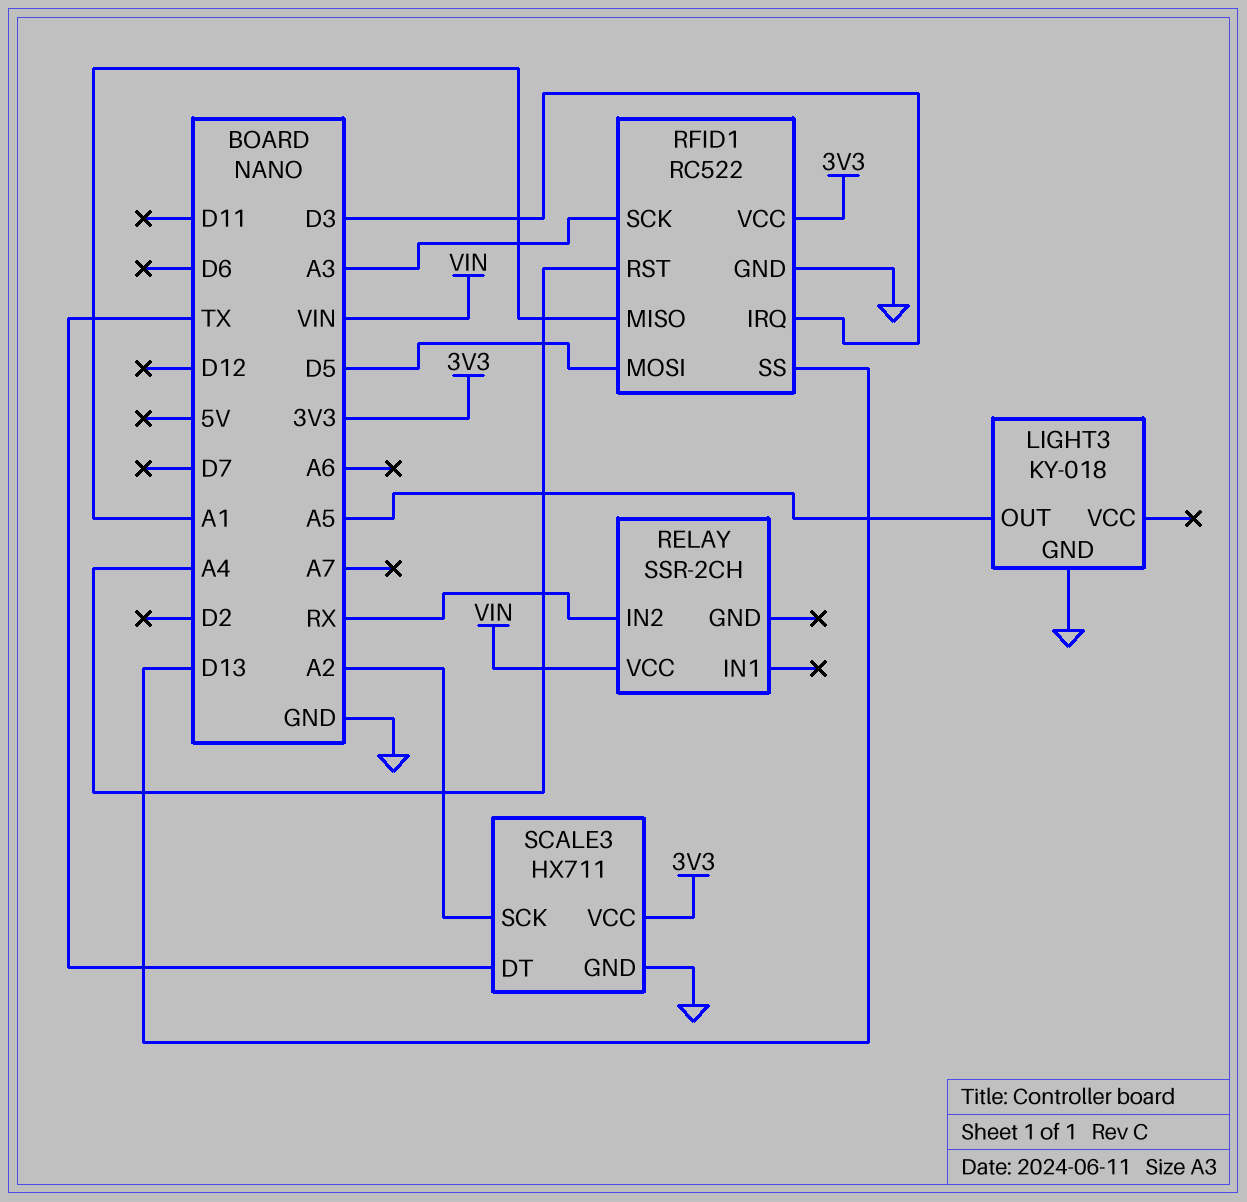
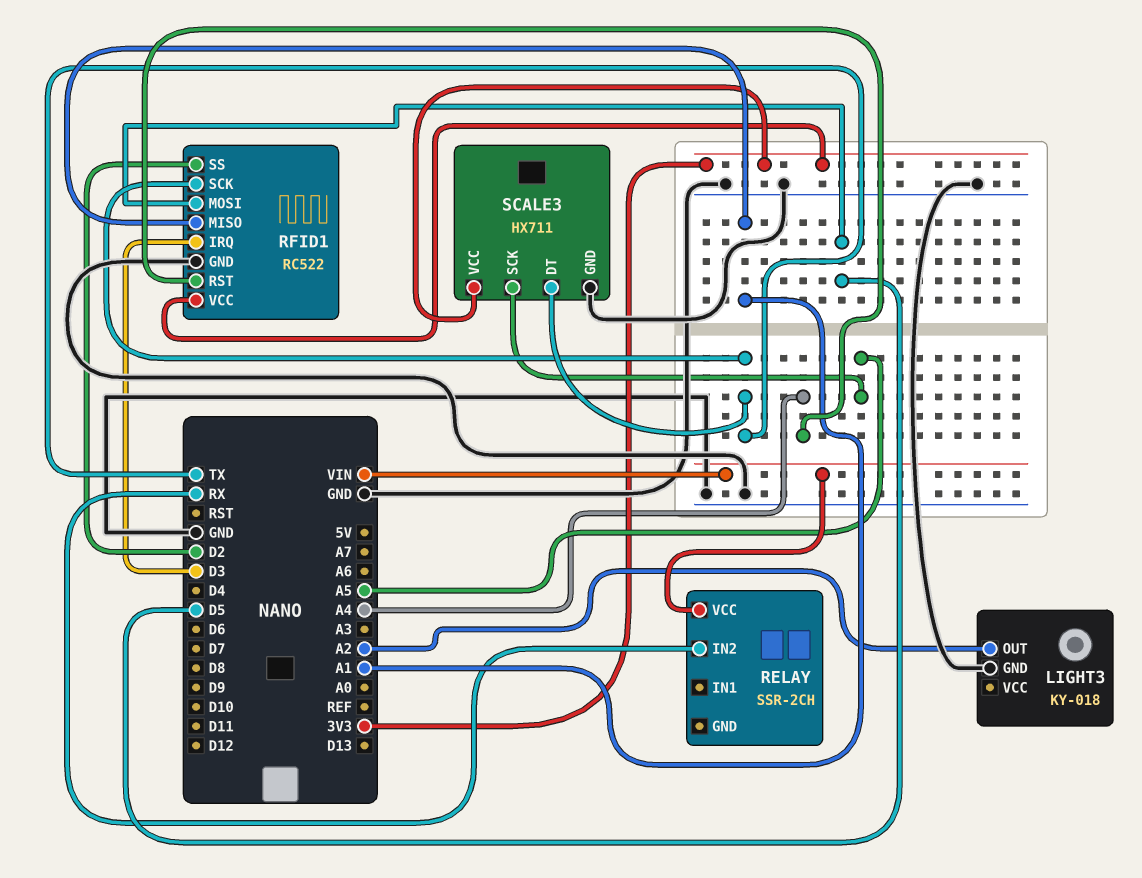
LIGHT3 pin OUT: A5 -> A2
RFID1 pin SCK: A3 -> TX
RFID1 pin SS: D13 -> D2
SCALE3 pin SCK: A2 -> A5

